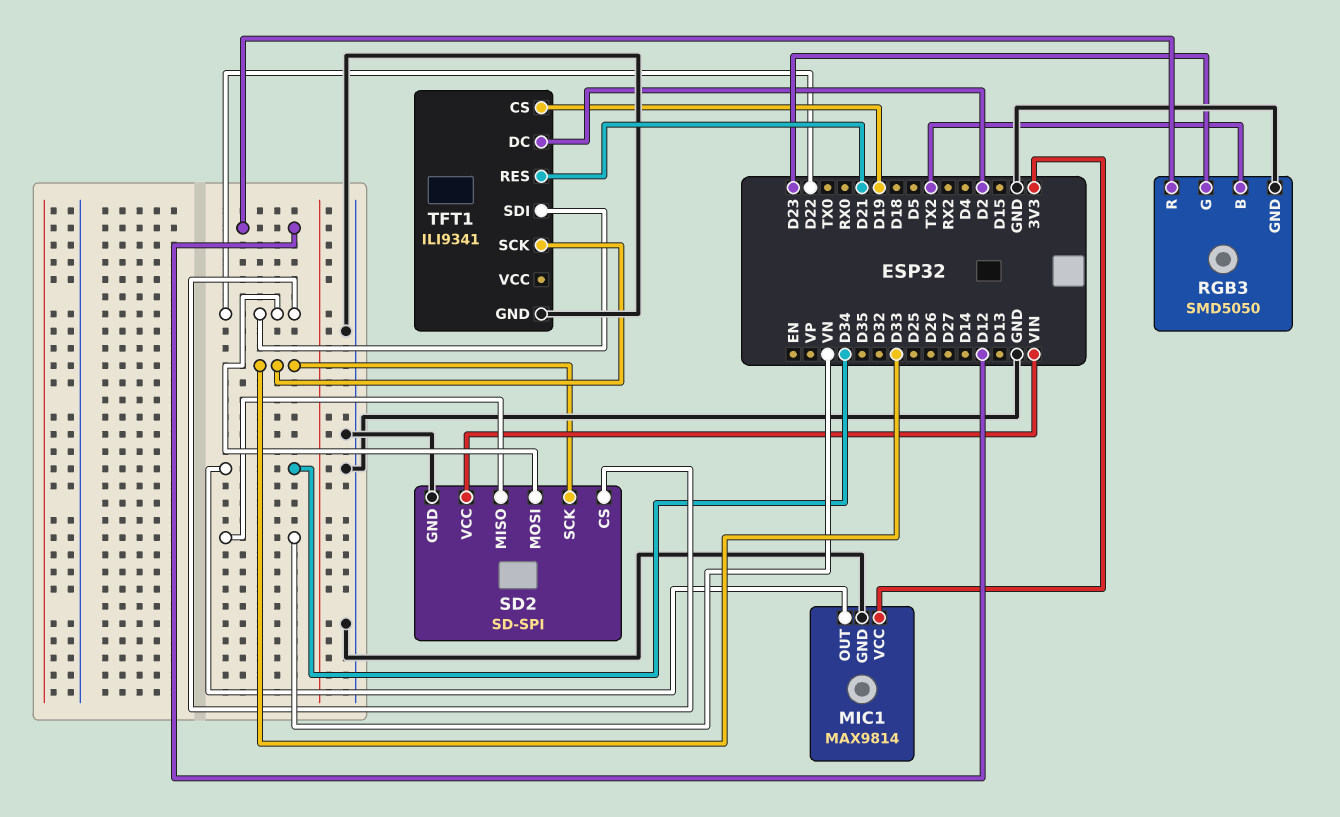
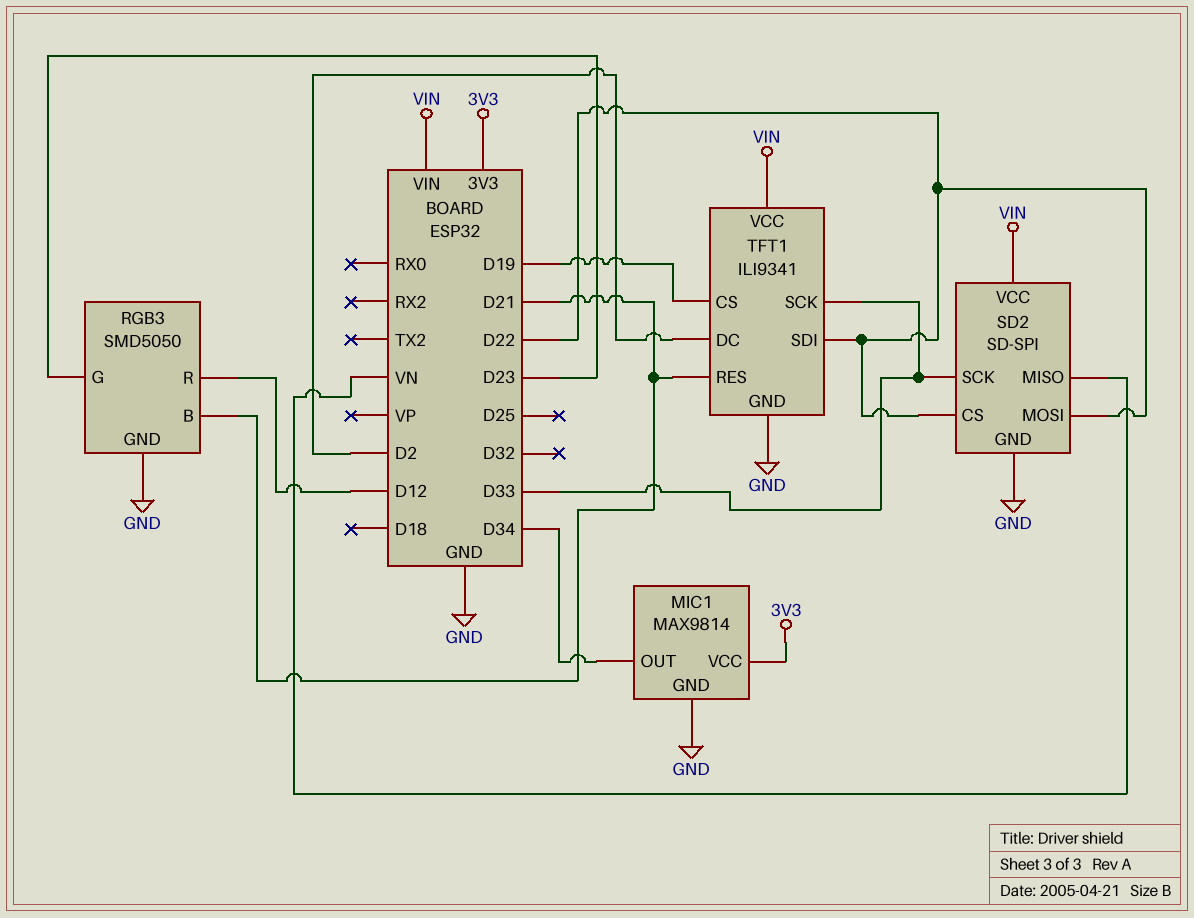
RGB3 pin B: TX2 -> D21
TFT1 pin VCC: none -> VIN

